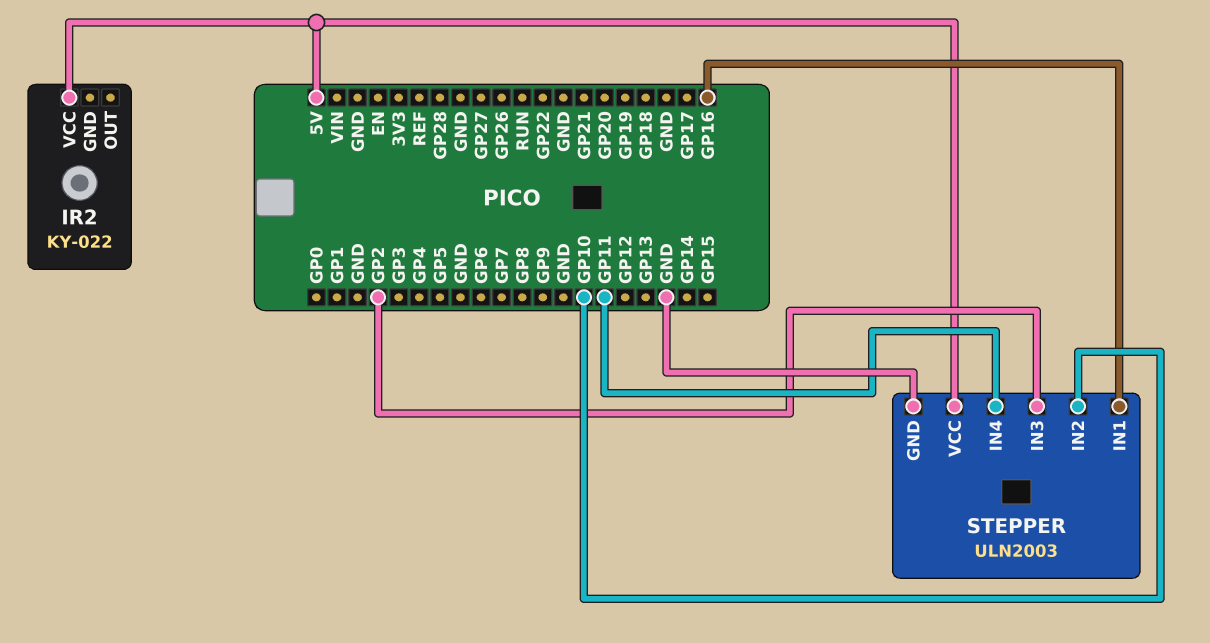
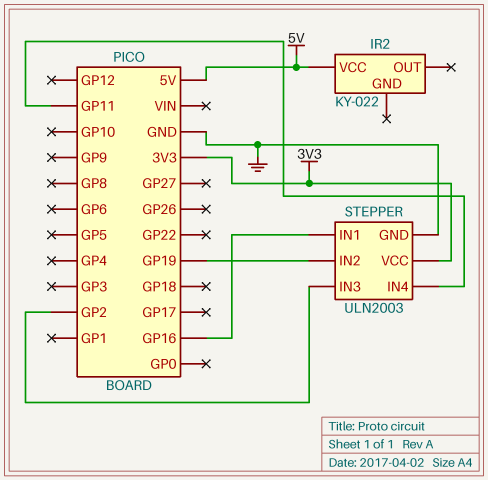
STEPPER pin IN2: GP10 -> GP19
STEPPER pin VCC: 5V -> 3V3

